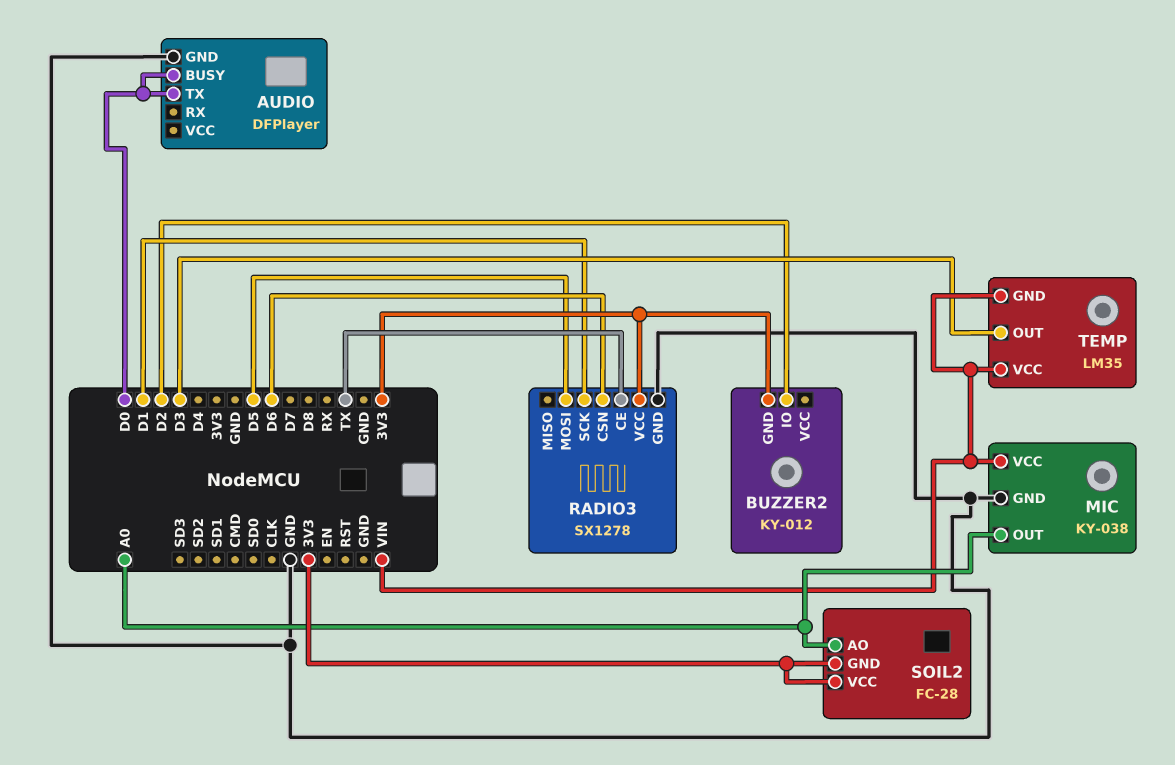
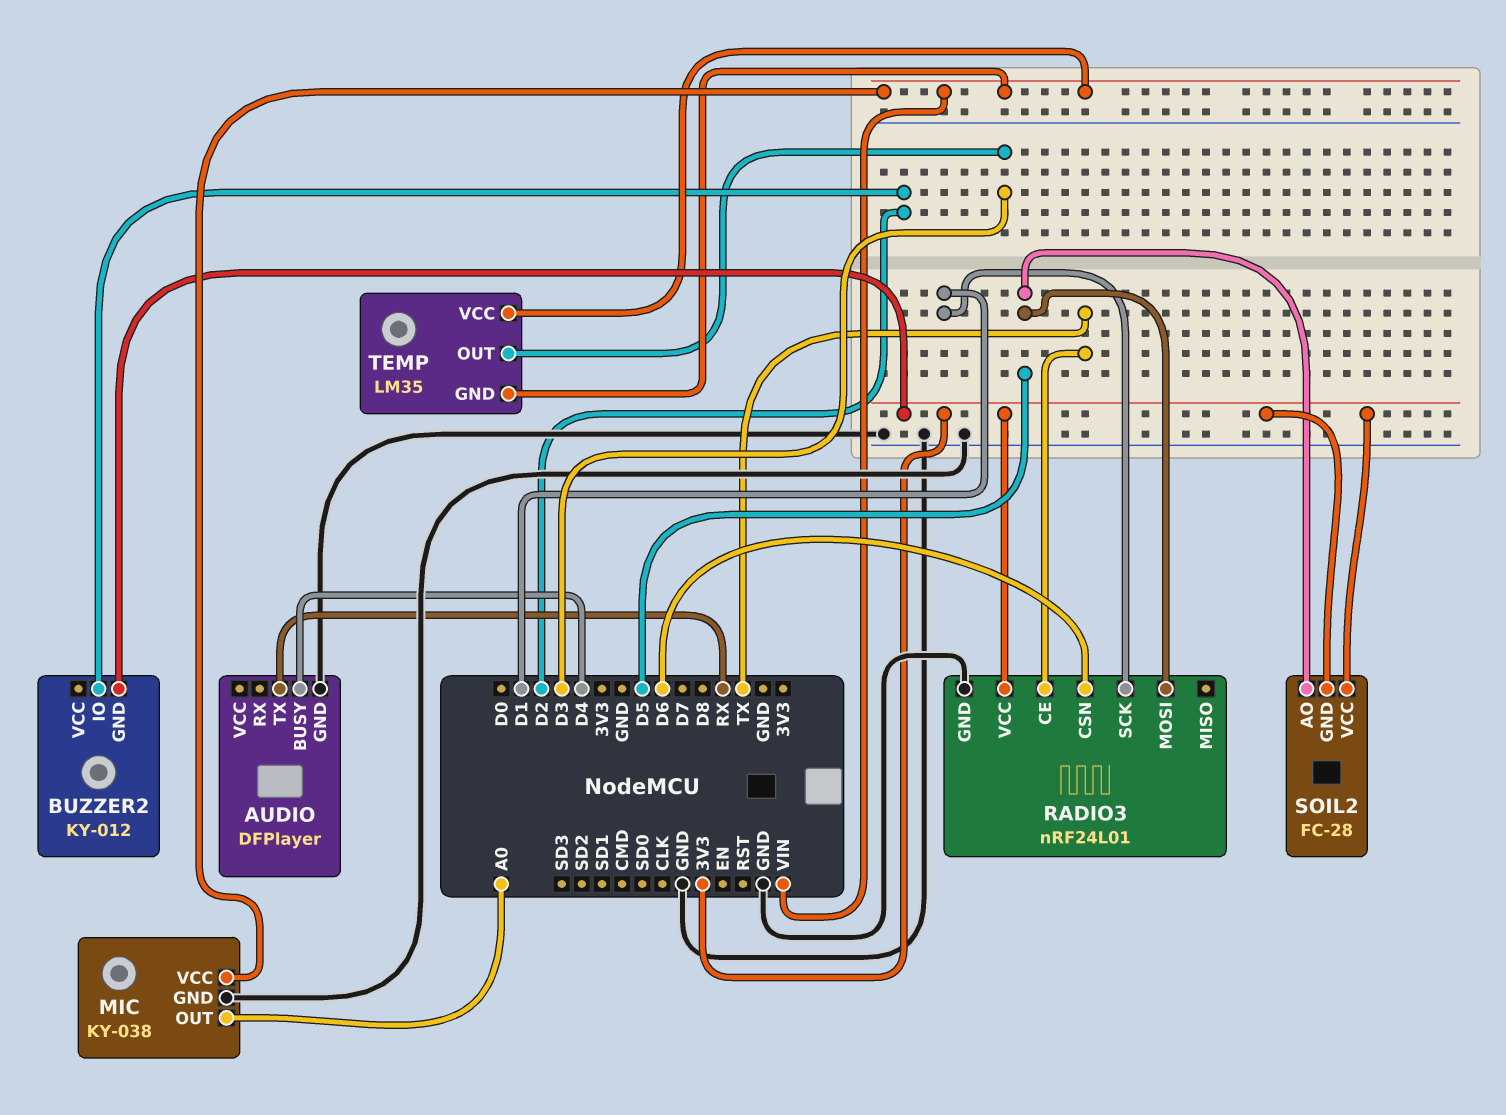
AUDIO pin BUSY: D0 -> D4
AUDIO pin TX: D0 -> RX
RADIO3: SX1278 -> nRF24L01
SOIL2 pin AO: A0 -> D5

